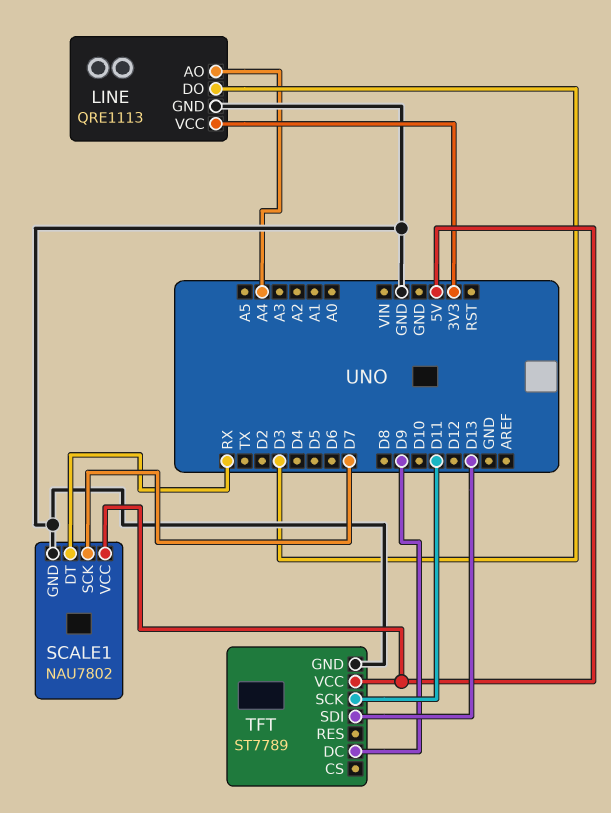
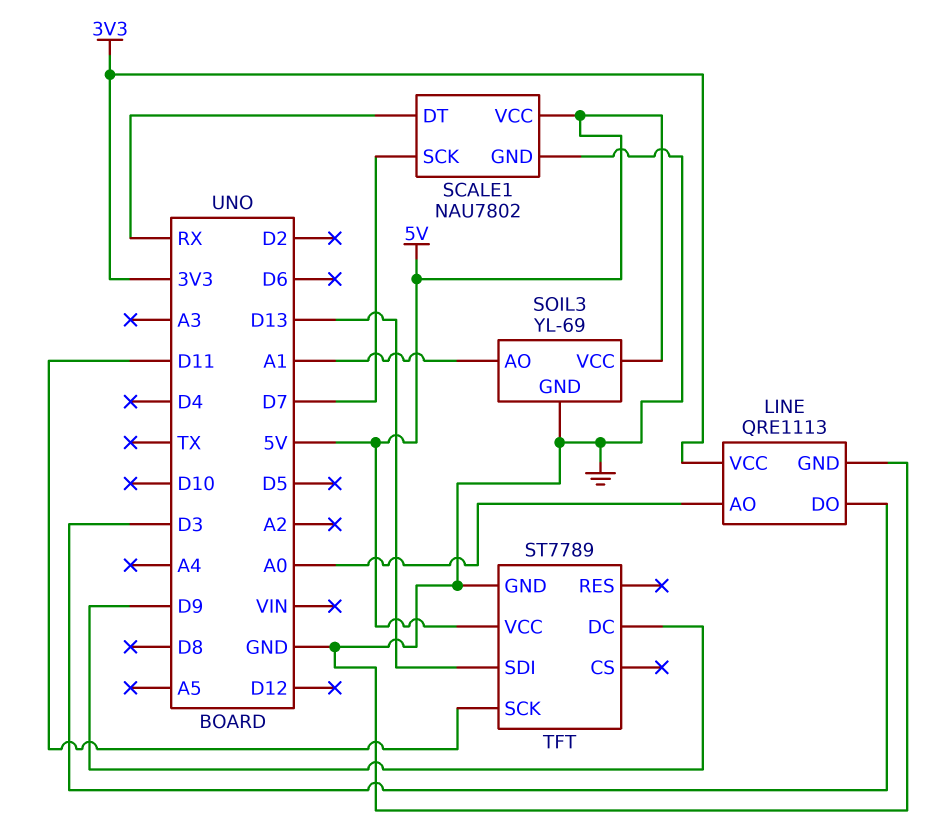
LINE pin AO: A4 -> A0
SOIL3: none -> YL-69
SOIL3 pin AO: none -> A1
SOIL3 pin GND: none -> GND
SOIL3 pin VCC: none -> 5V

